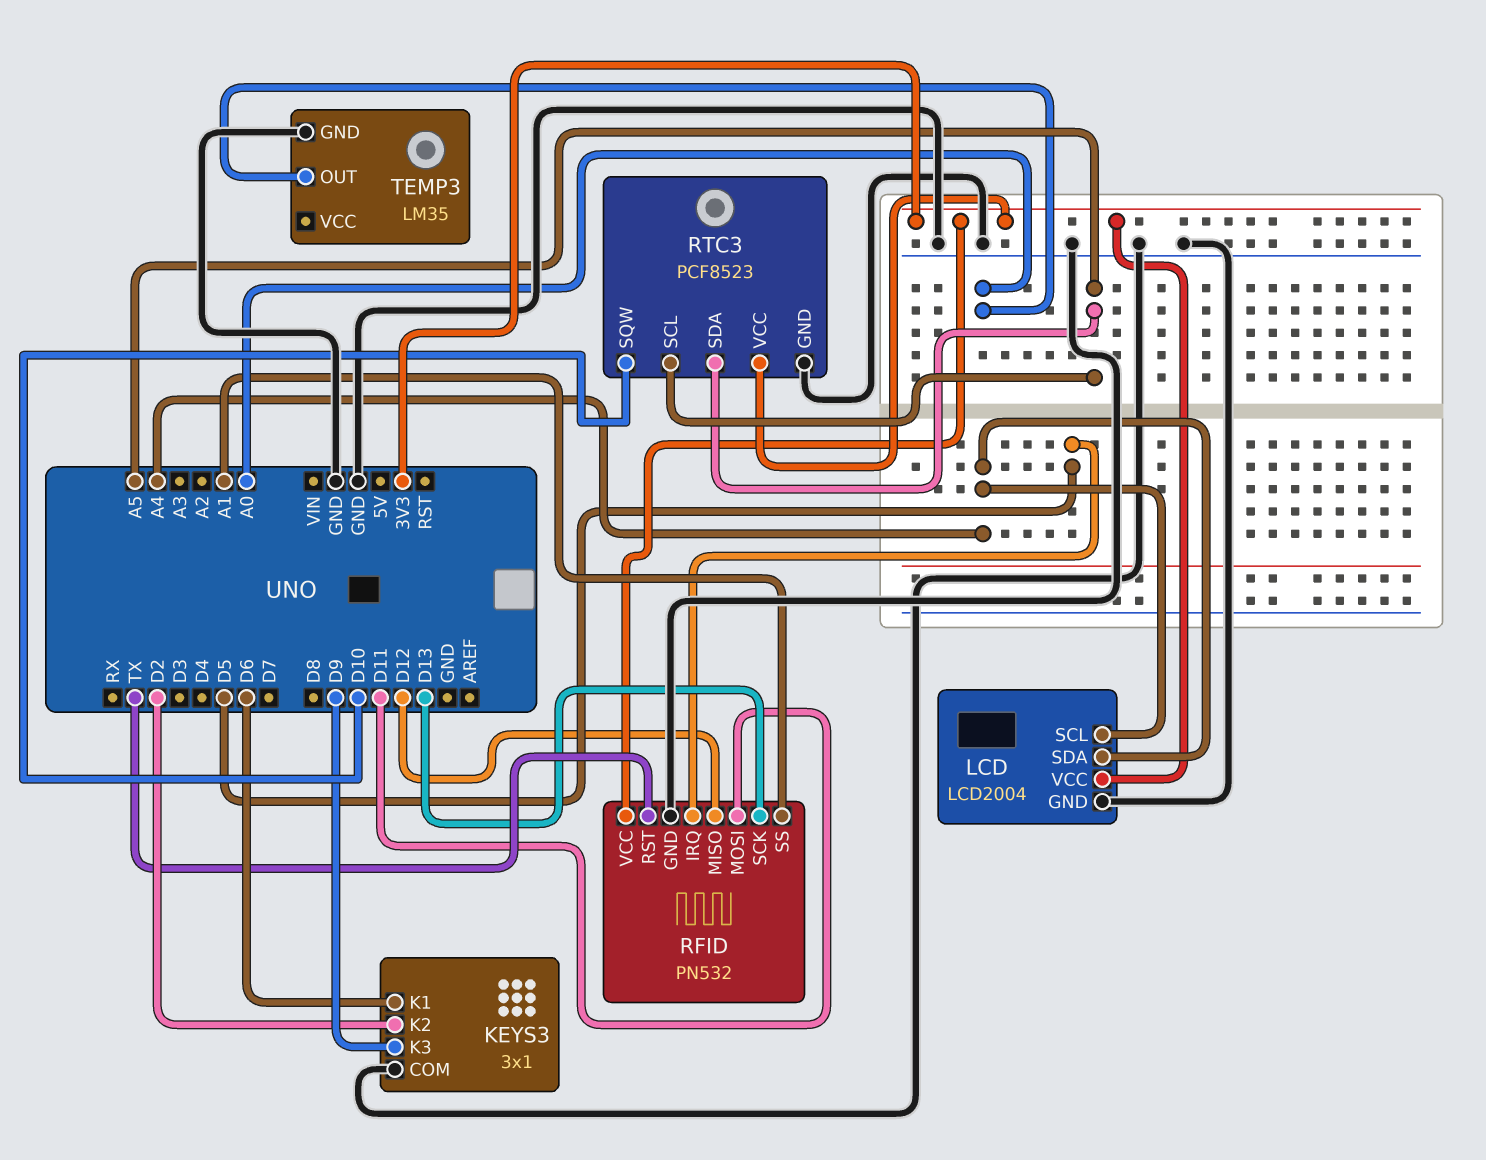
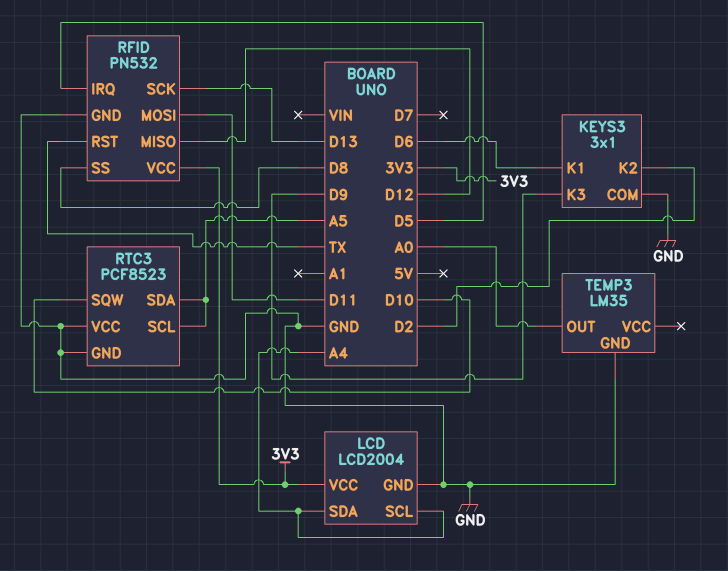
RFID pin SS: A1 -> D8
RTC3 pin VCC: 3V3 -> GND

